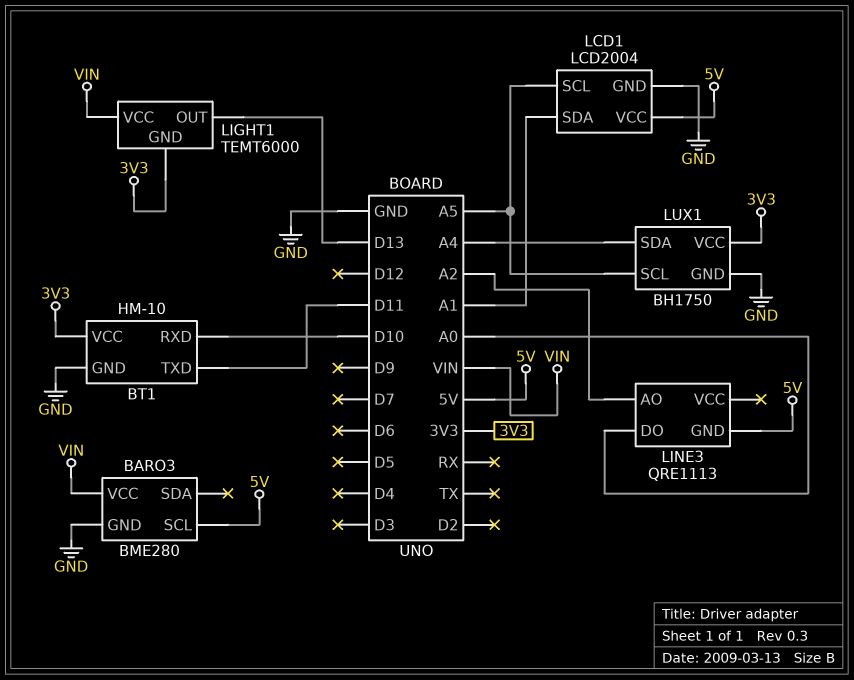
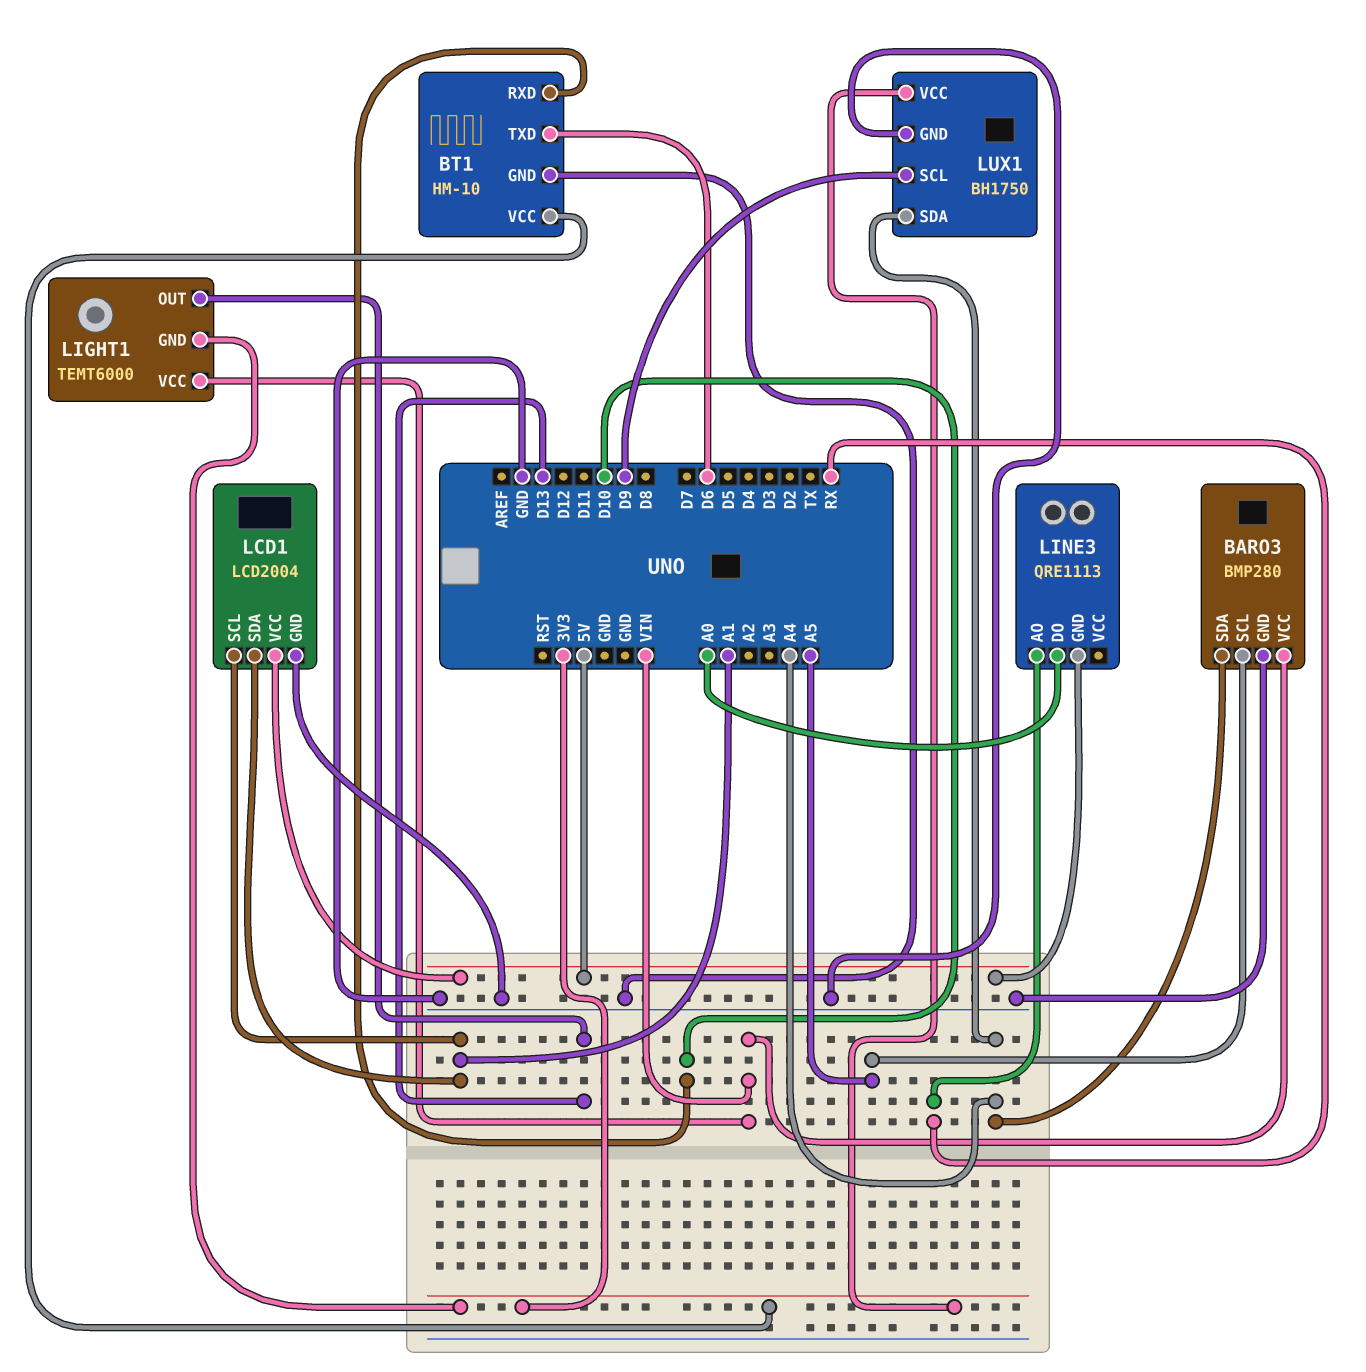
BARO3: BME280 -> BMP280
BARO3 pin SCL: 5V -> A5
BARO3 pin SDA: none -> A4
BT1 pin TXD: D11 -> D6
LCD1 pin SCL: A5 -> A1
LINE3 pin AO: A2 -> RX
LUX1 pin SCL: A5 -> D9

